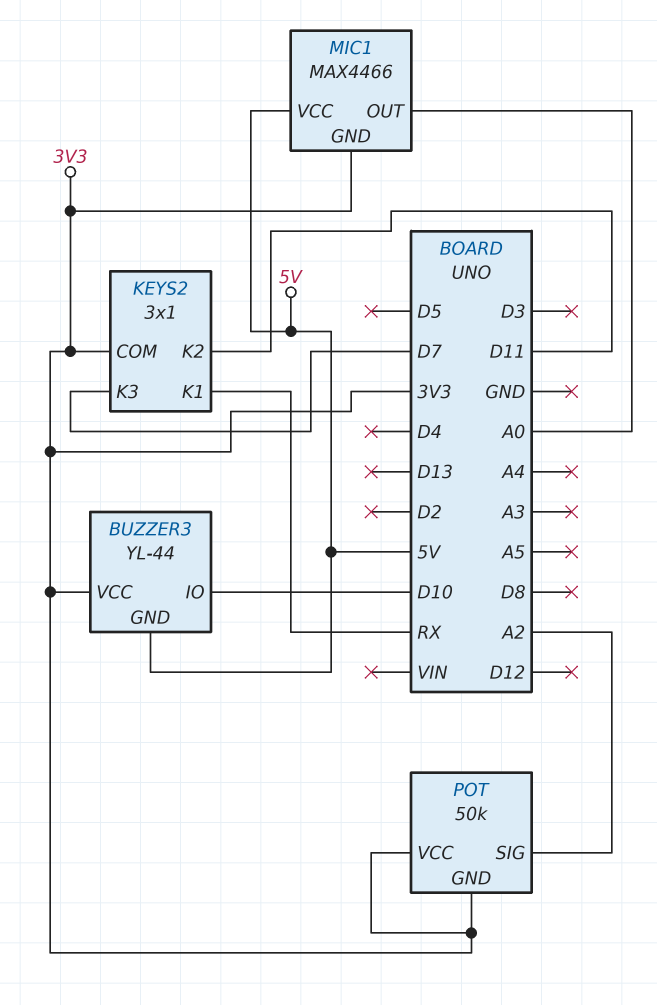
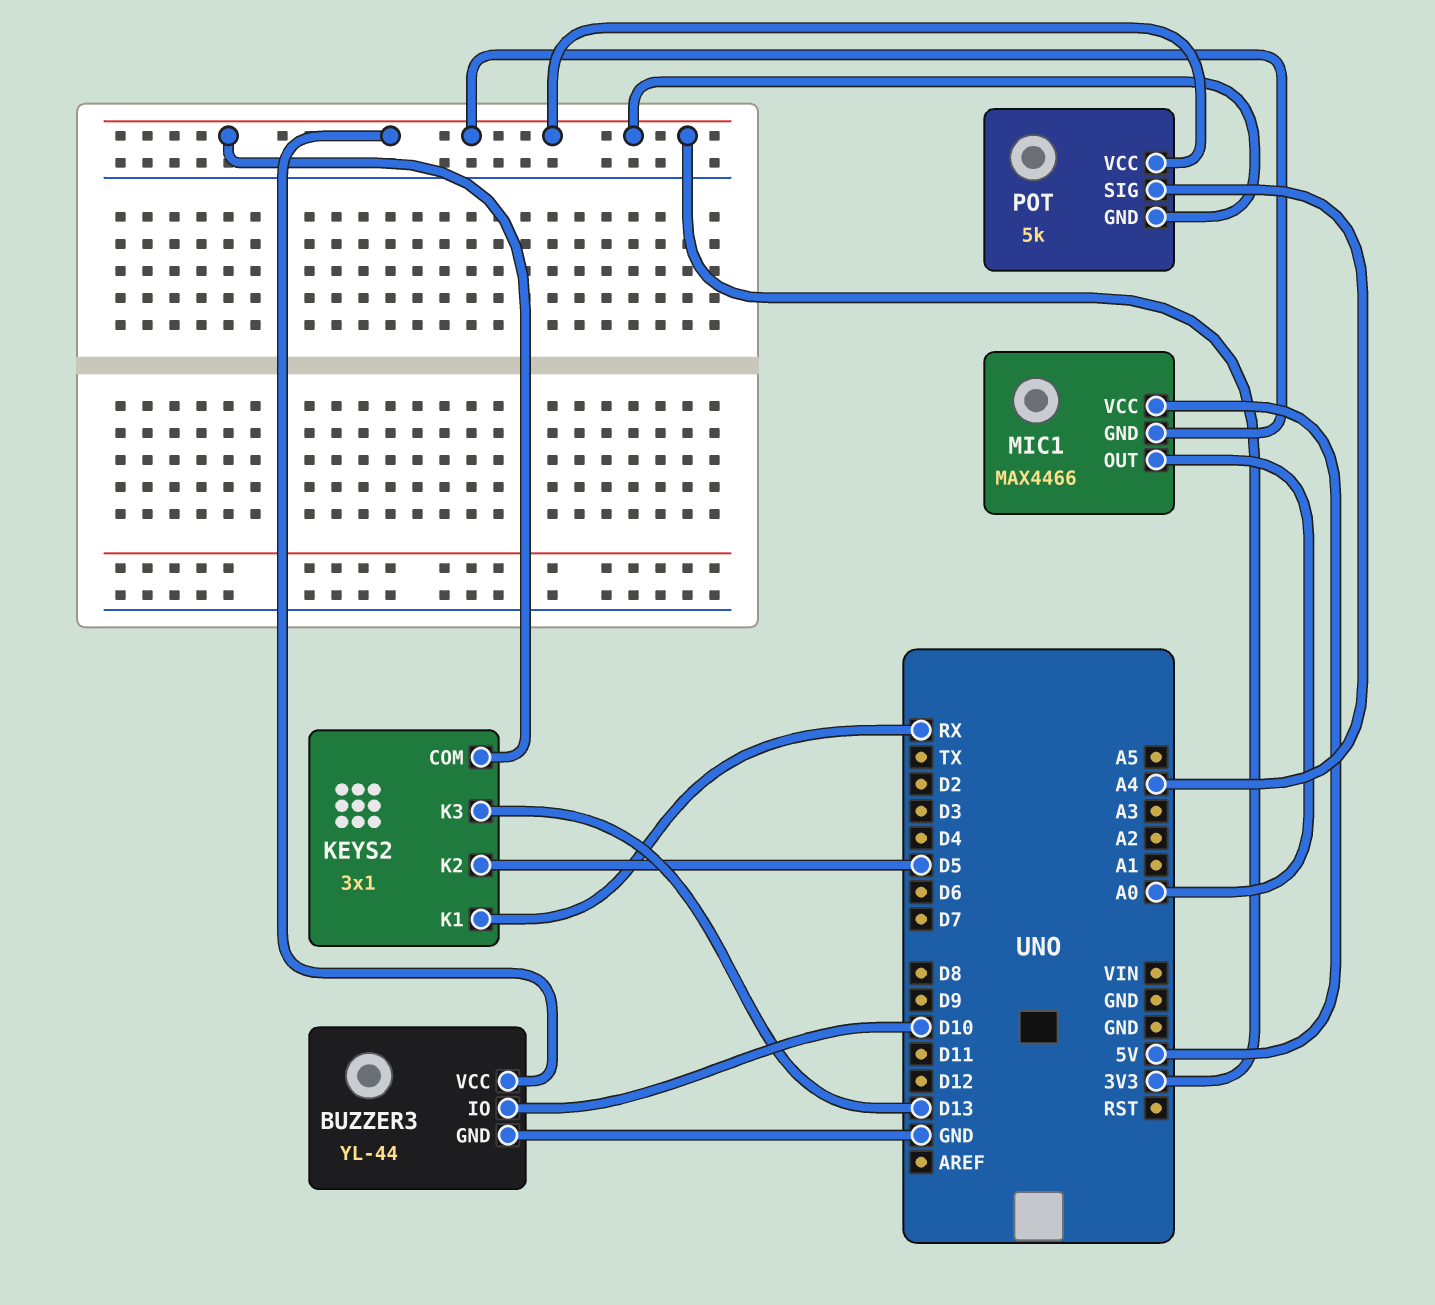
BUZZER3 pin GND: 5V -> GND
KEYS2 pin K2: D11 -> D5
KEYS2 pin K3: D7 -> D13
POT: 50k -> 5k
POT pin SIG: A2 -> A4

